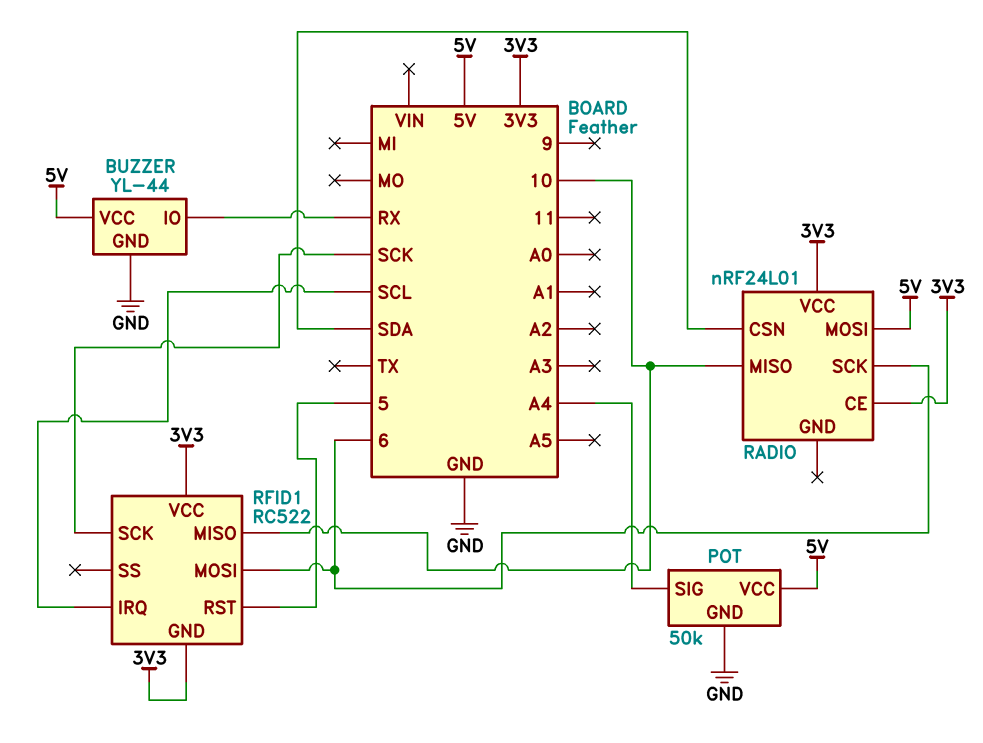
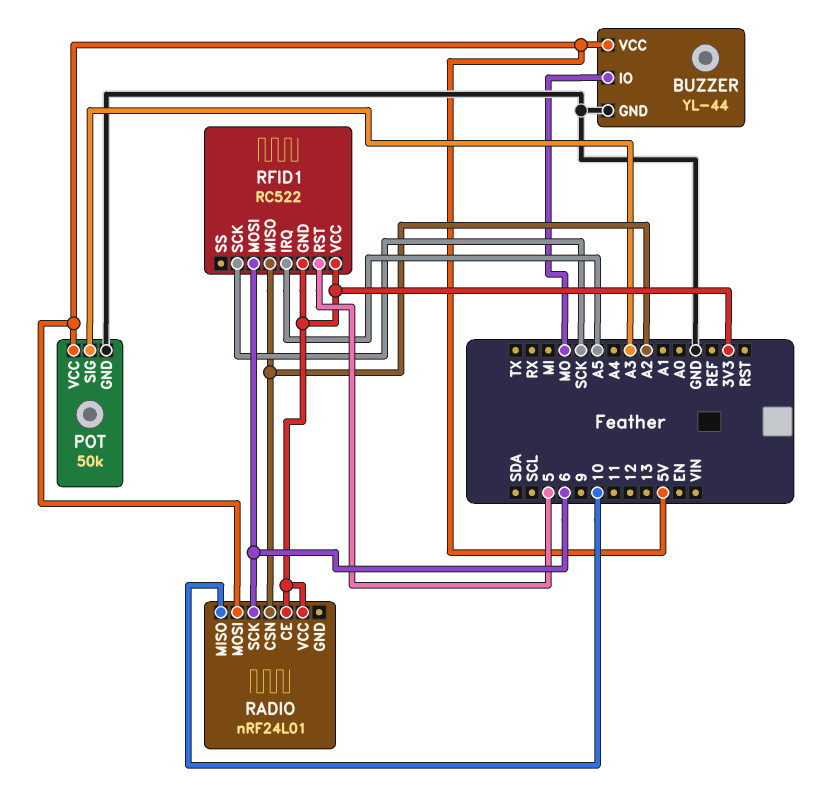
BUZZER pin IO: RX -> MO
POT pin SIG: A4 -> A3
RADIO pin CSN: SDA -> A2
RFID1 pin IRQ: SCL -> A5
RFID1 pin MISO: 10 -> A2

